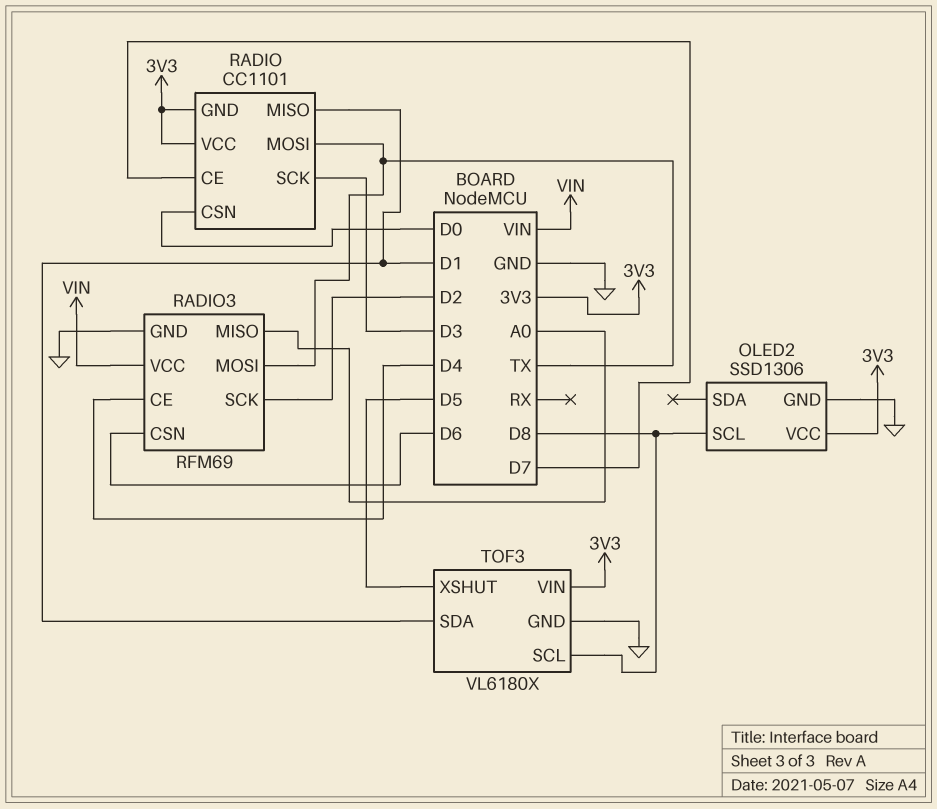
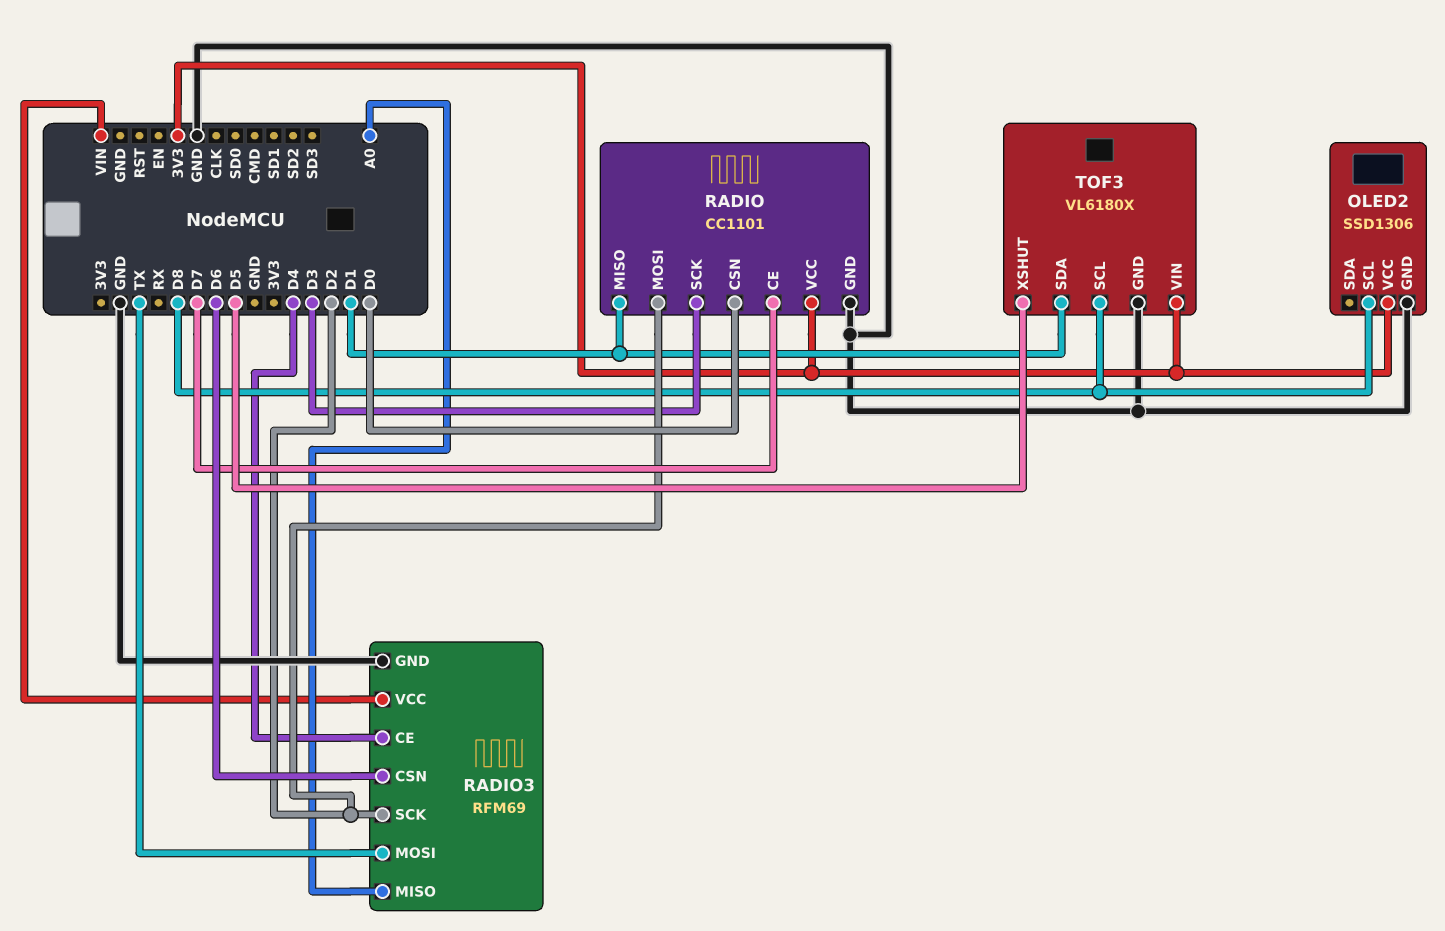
RADIO pin GND: 3V3 -> GND
RADIO pin MOSI: TX -> D2

